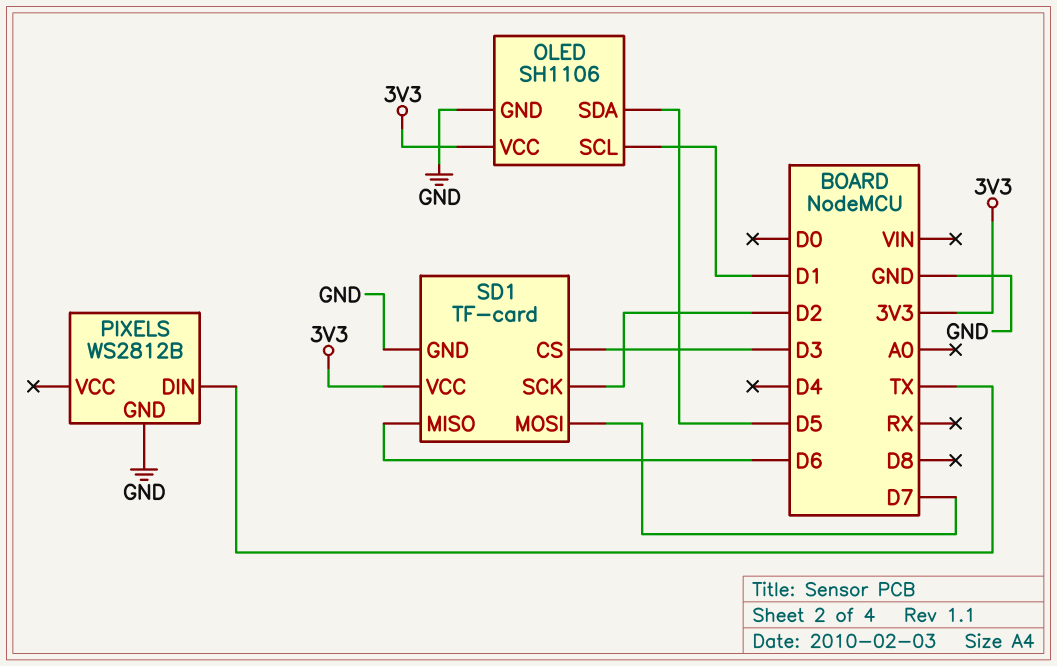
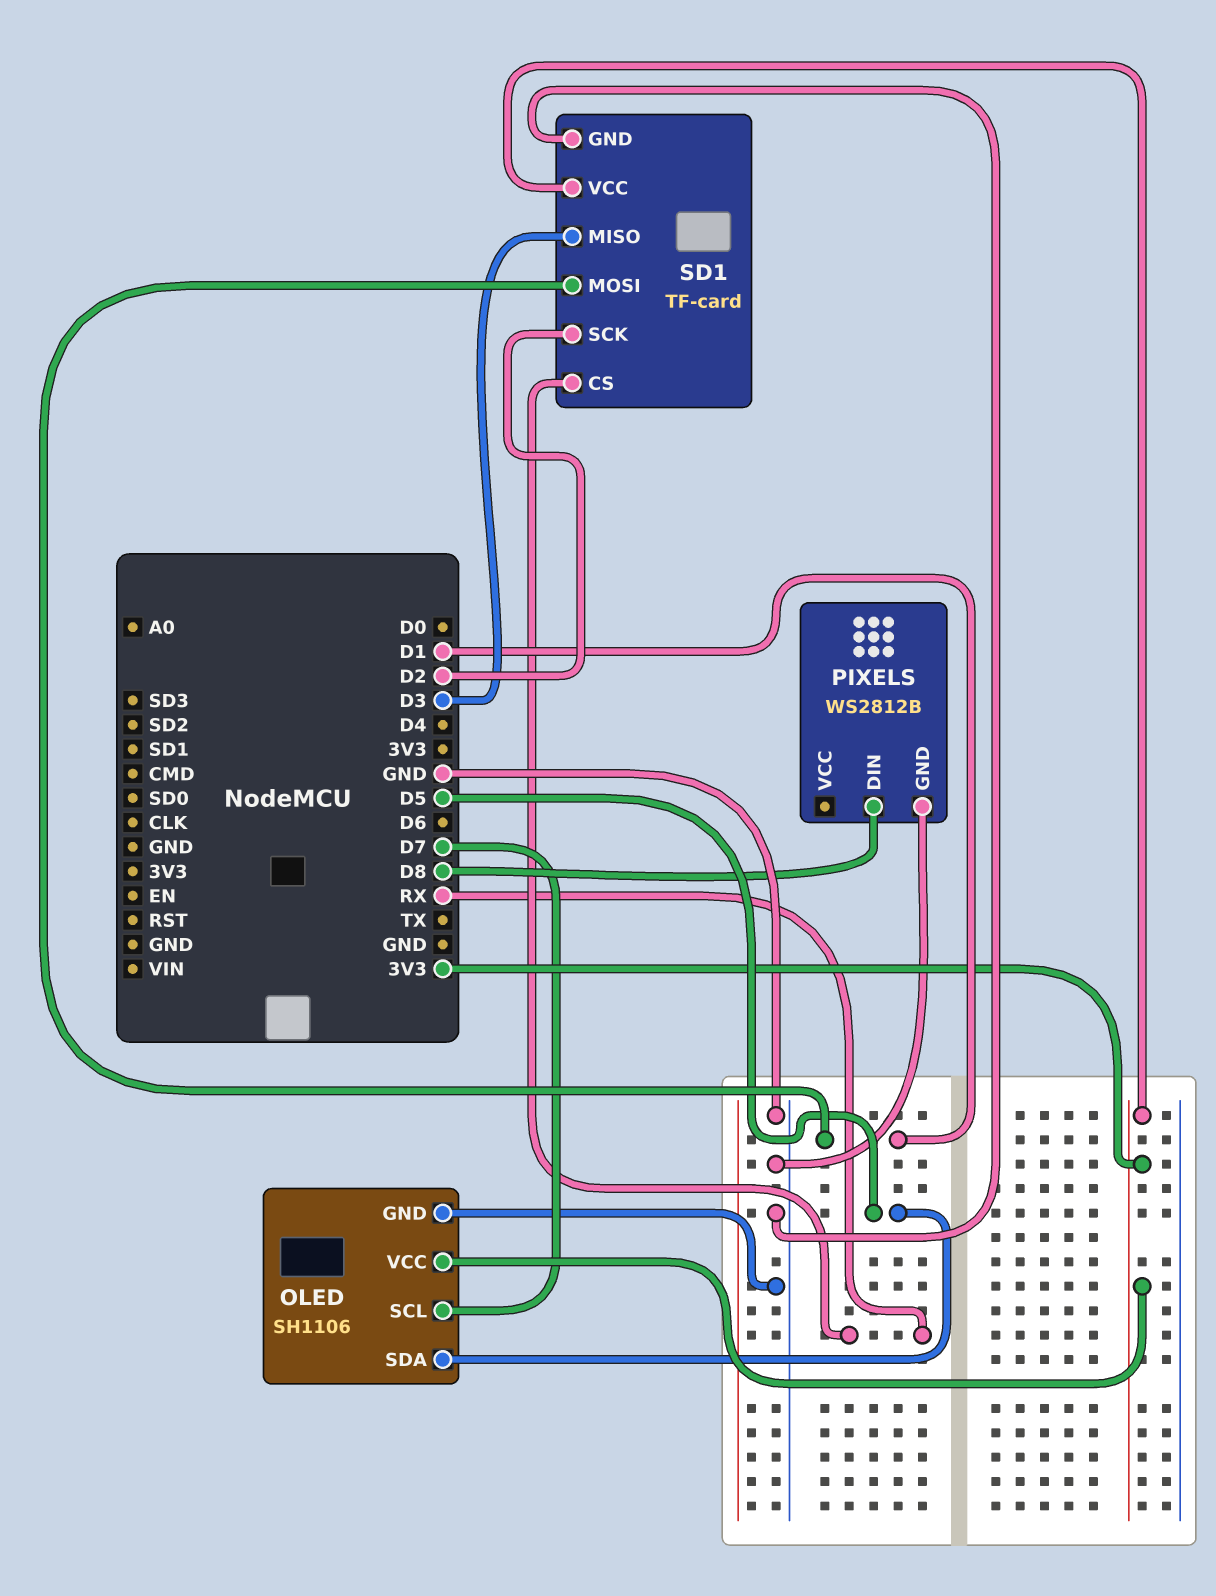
OLED pin SCL: D1 -> D7
PIXELS pin DIN: TX -> D8
SD1 pin CS: D3 -> RX
SD1 pin MISO: D6 -> D3
SD1 pin MOSI: D7 -> D1

